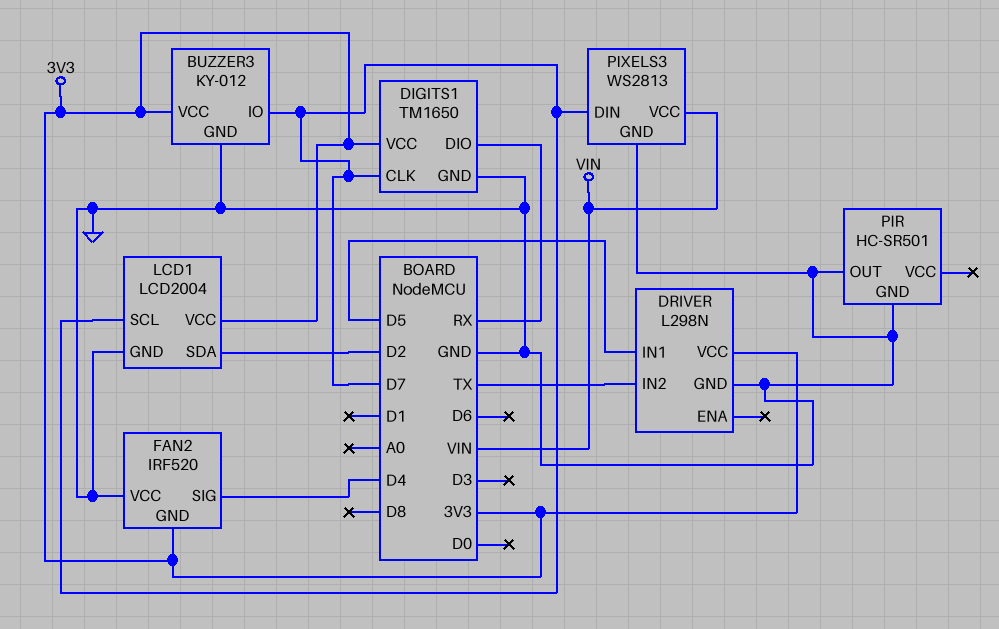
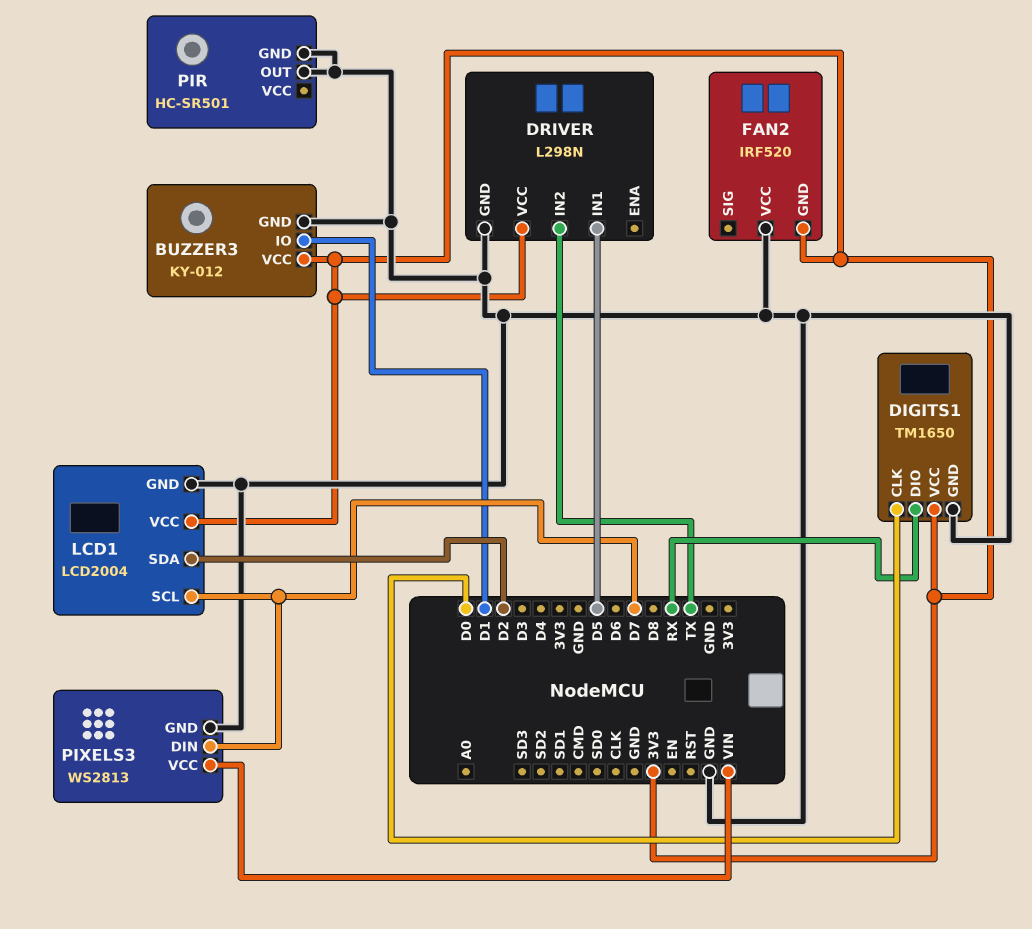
BUZZER3 pin IO: D7 -> D1
DIGITS1 pin CLK: D7 -> D0
FAN2 pin SIG: D4 -> none

